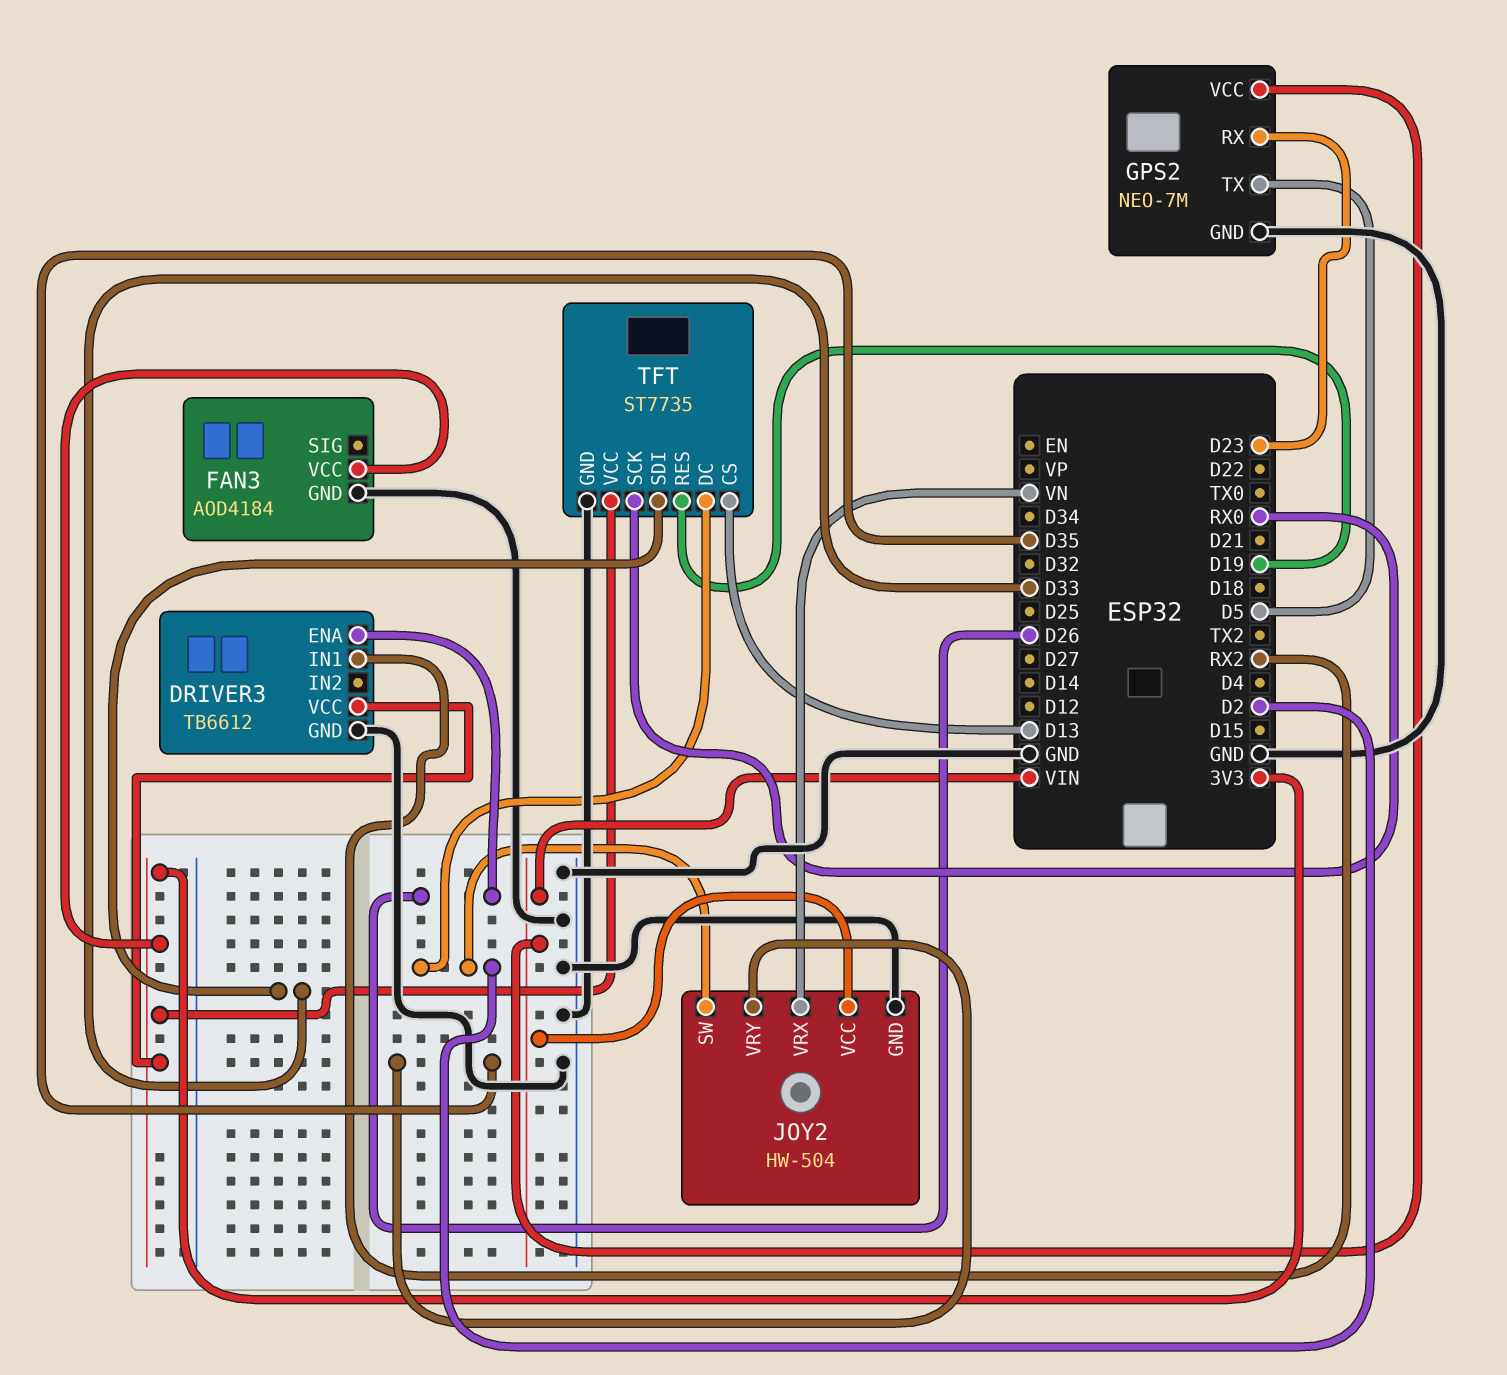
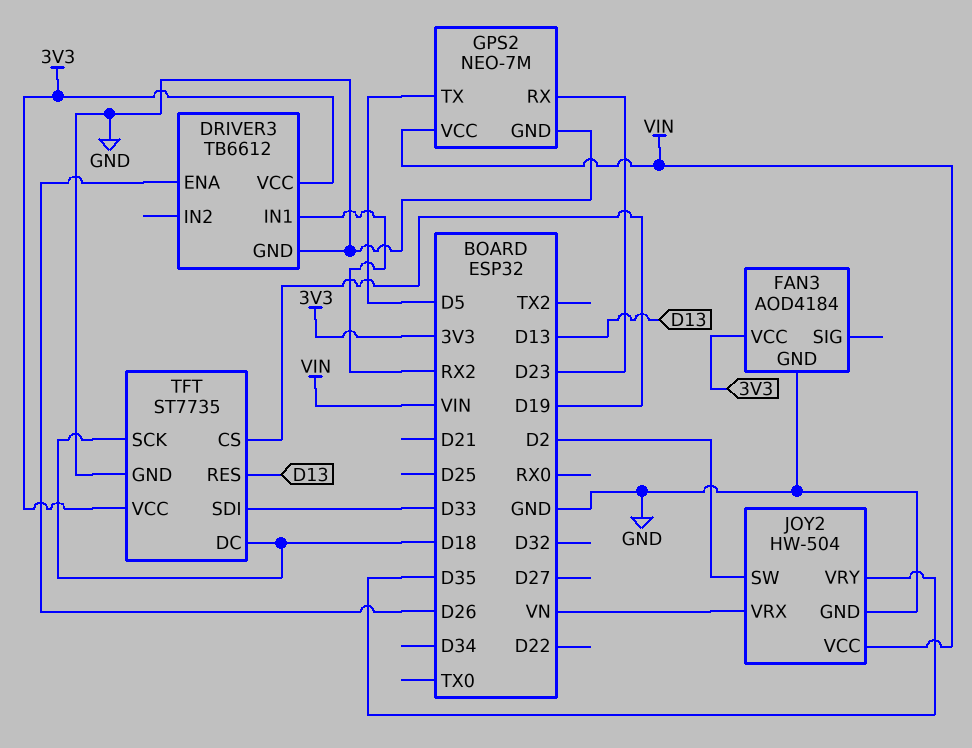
TFT pin CS: D13 -> D19
TFT pin DC: D2 -> D18
TFT pin RES: D19 -> D13
TFT pin SCK: RX0 -> D18

